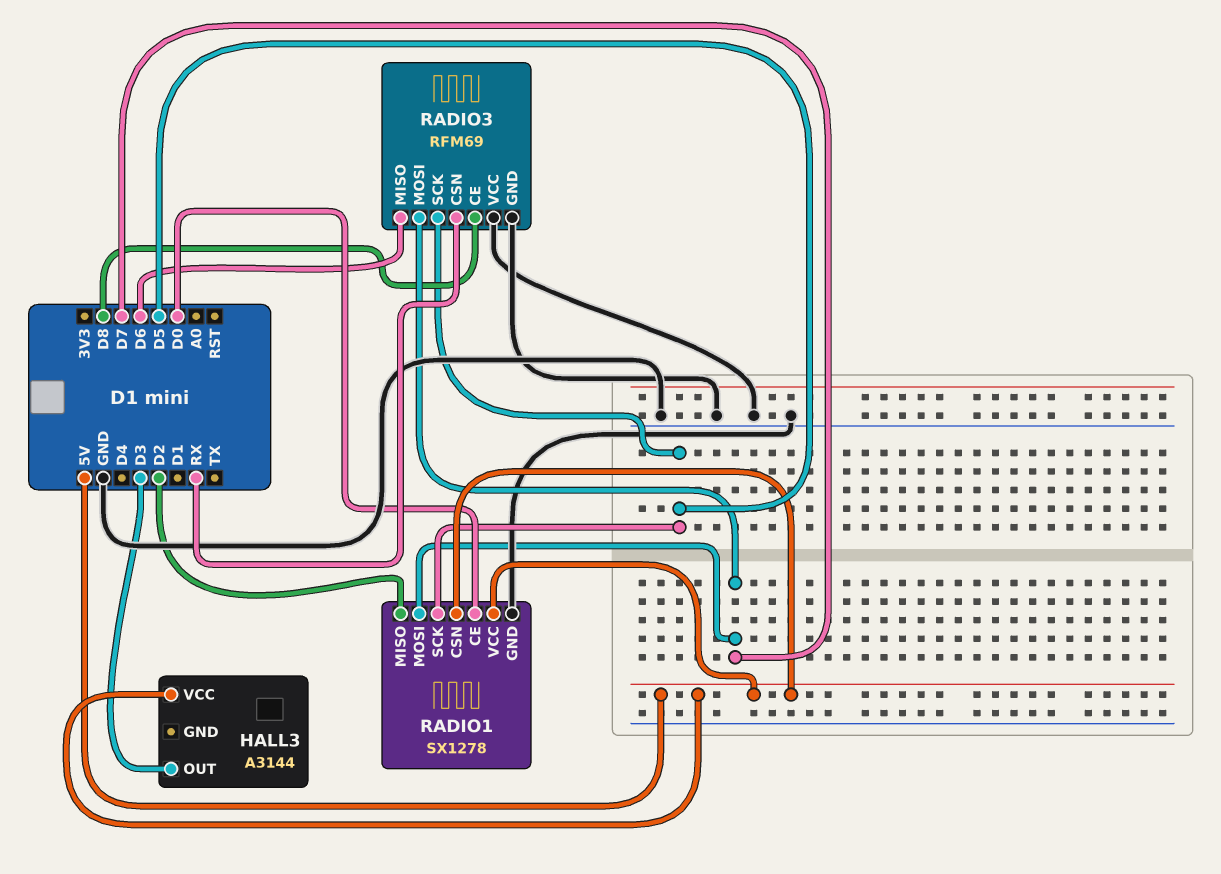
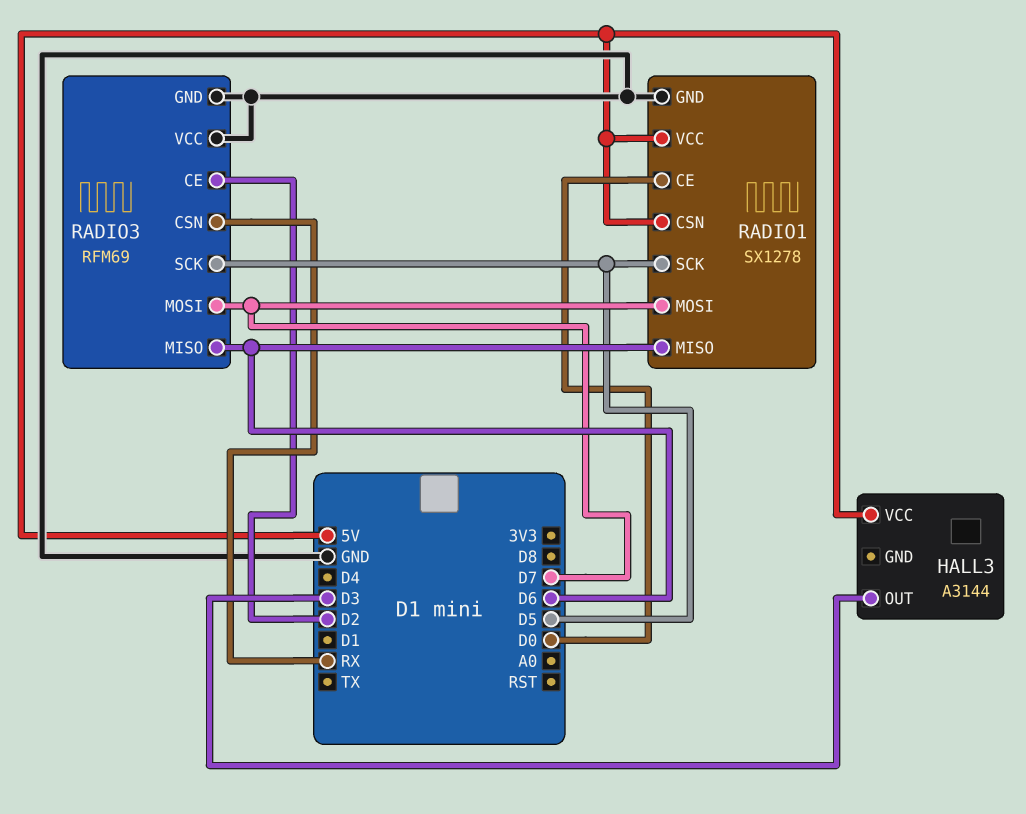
RADIO1 pin MISO: D2 -> D6
RADIO3 pin CE: D8 -> D2

